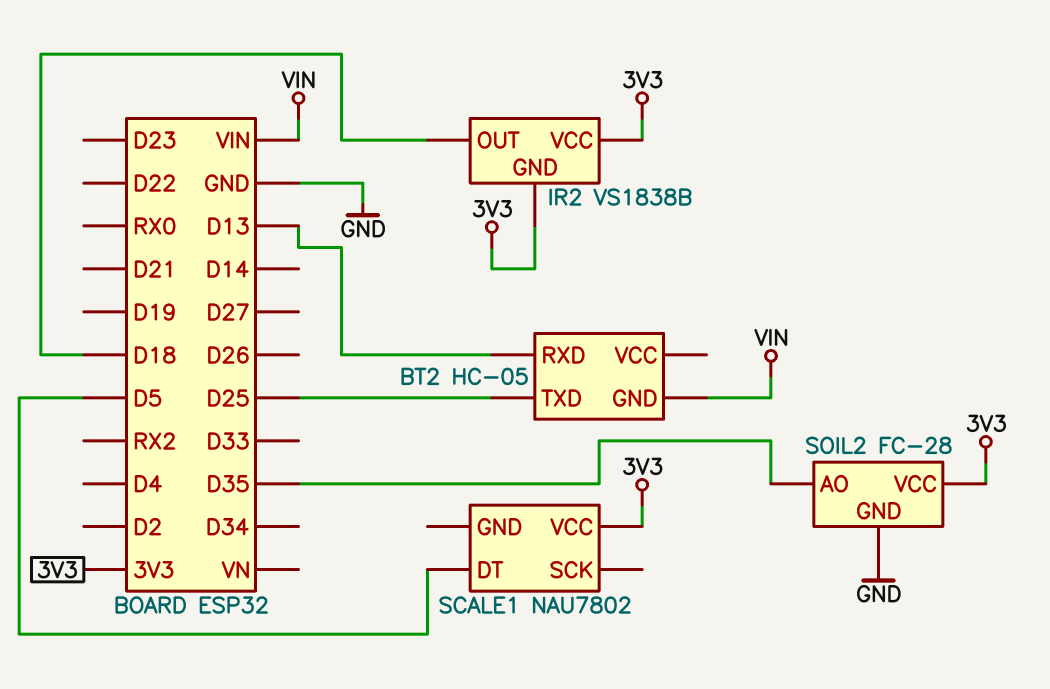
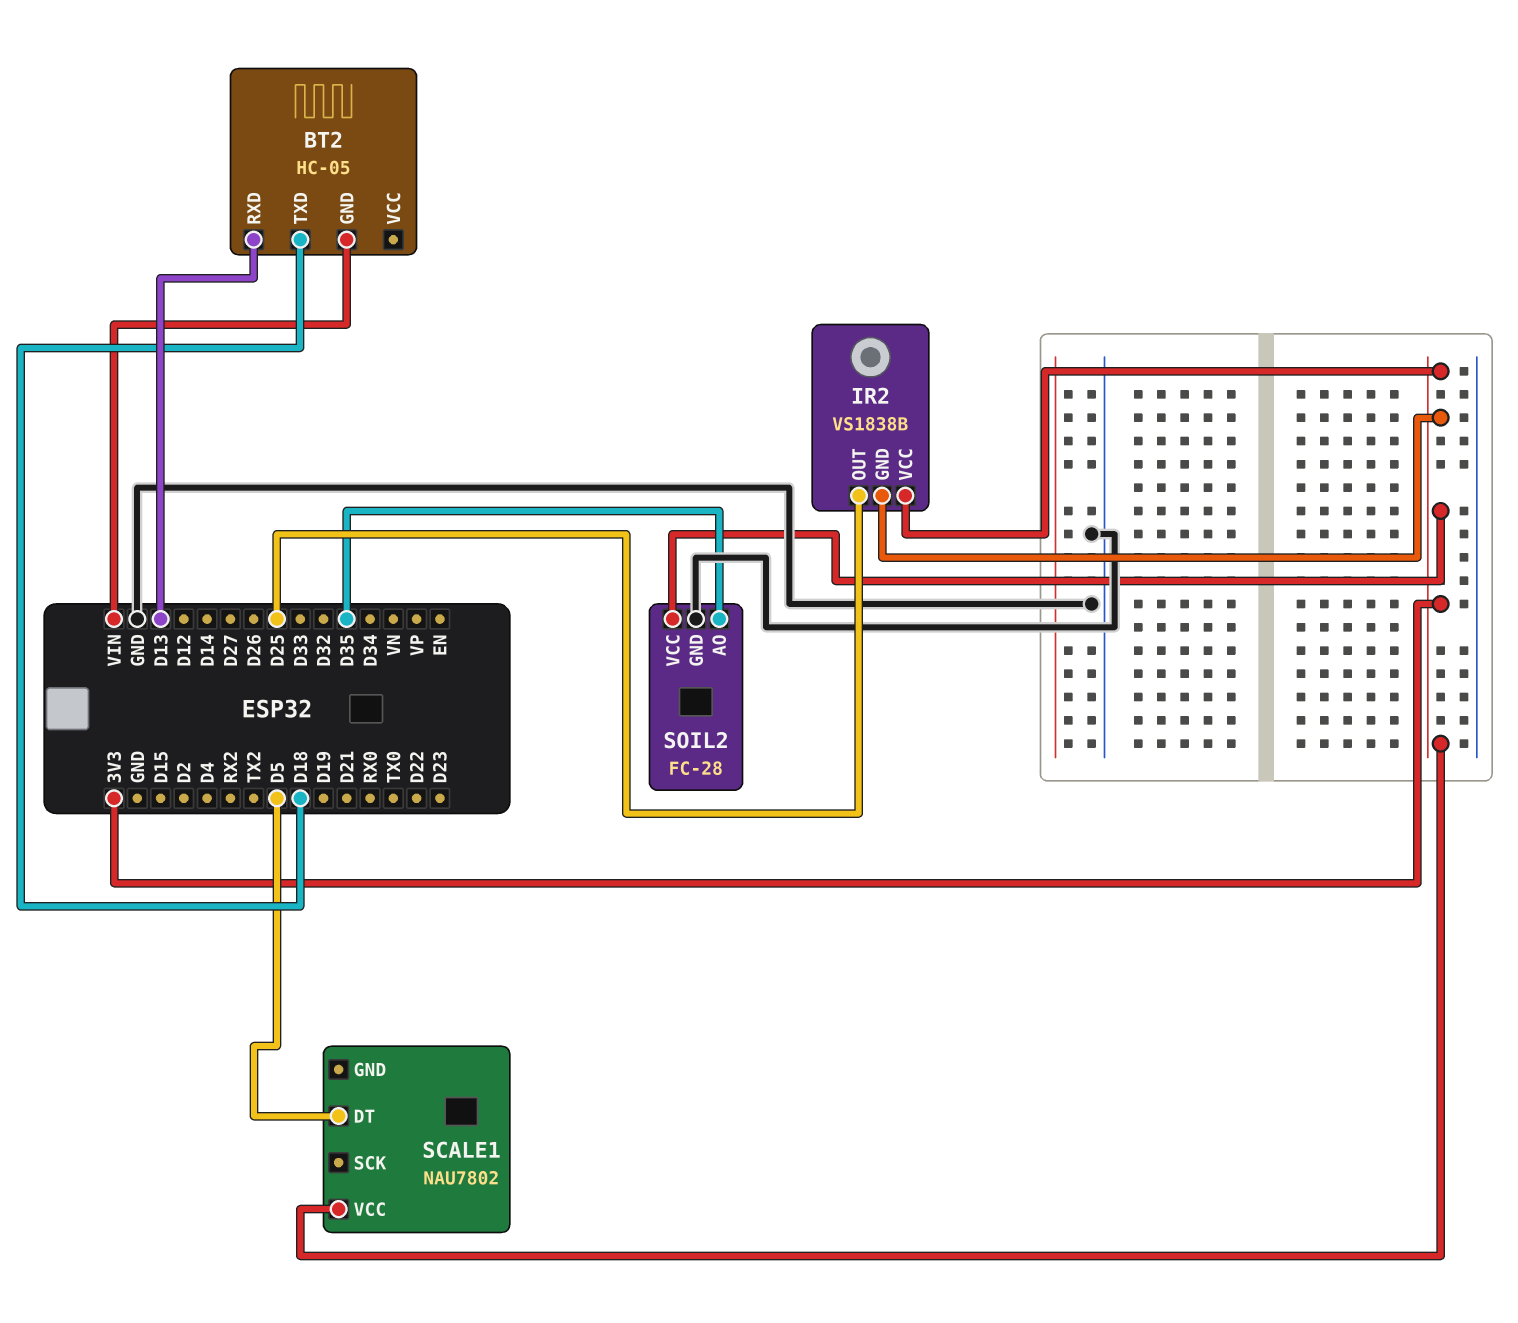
BT2 pin TXD: D25 -> D18
IR2 pin OUT: D18 -> D25

